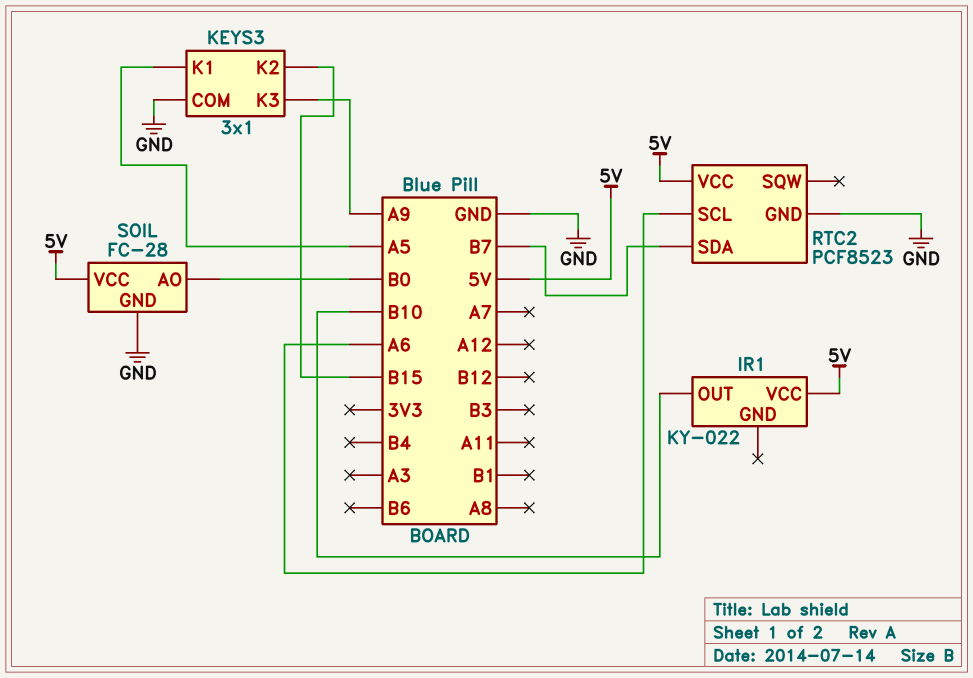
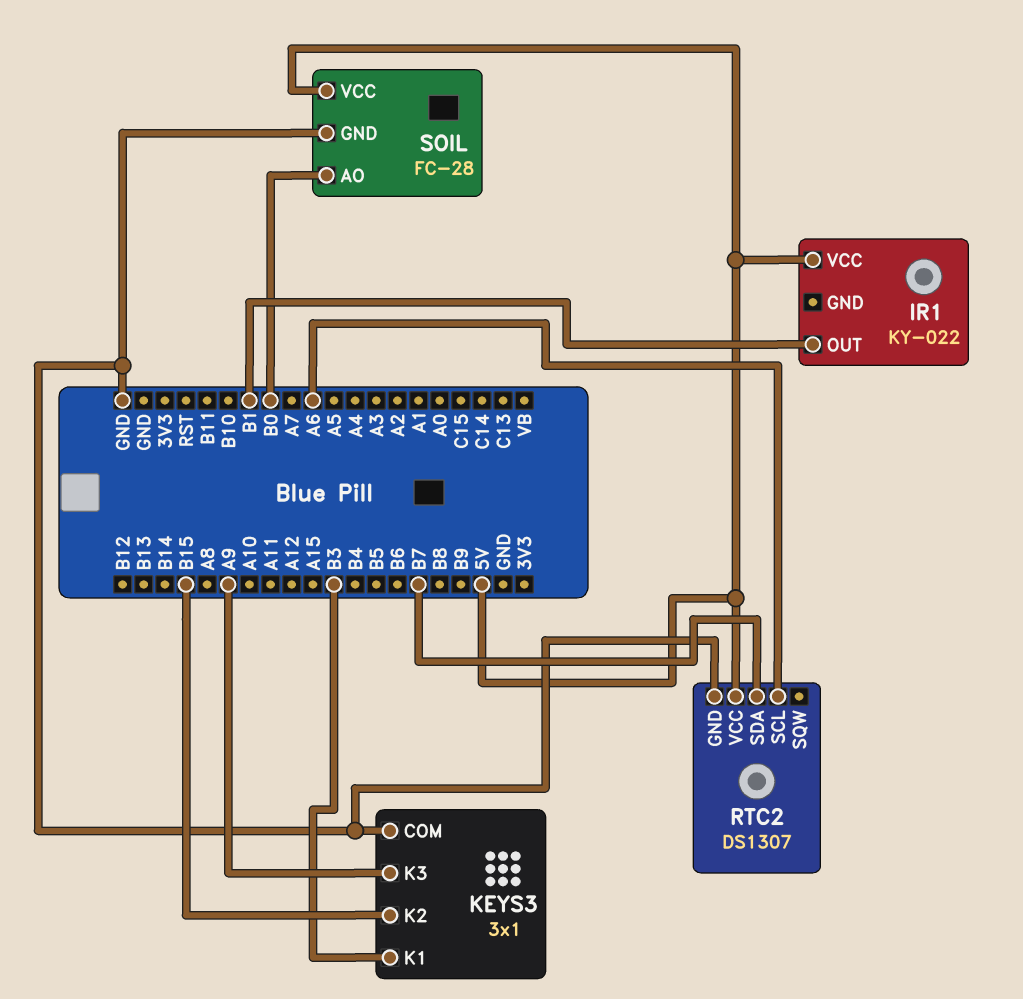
IR1 pin OUT: B10 -> B1
KEYS3 pin K1: A5 -> B3
RTC2: PCF8523 -> DS1307

